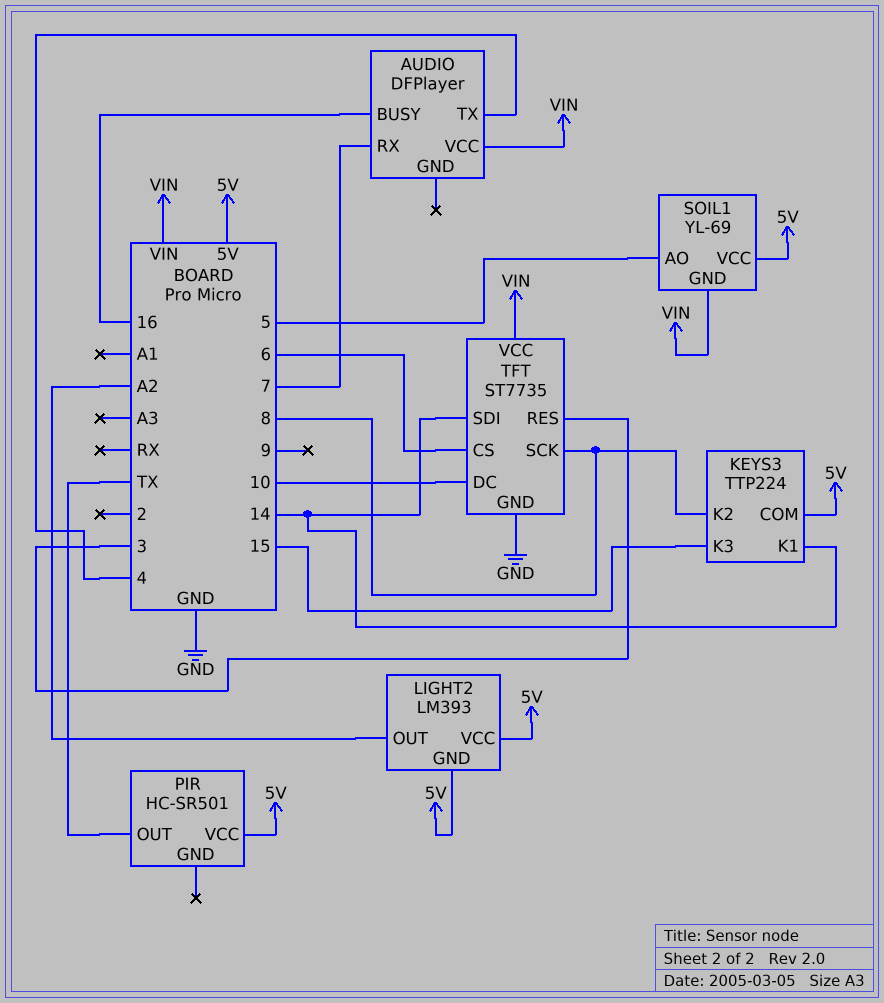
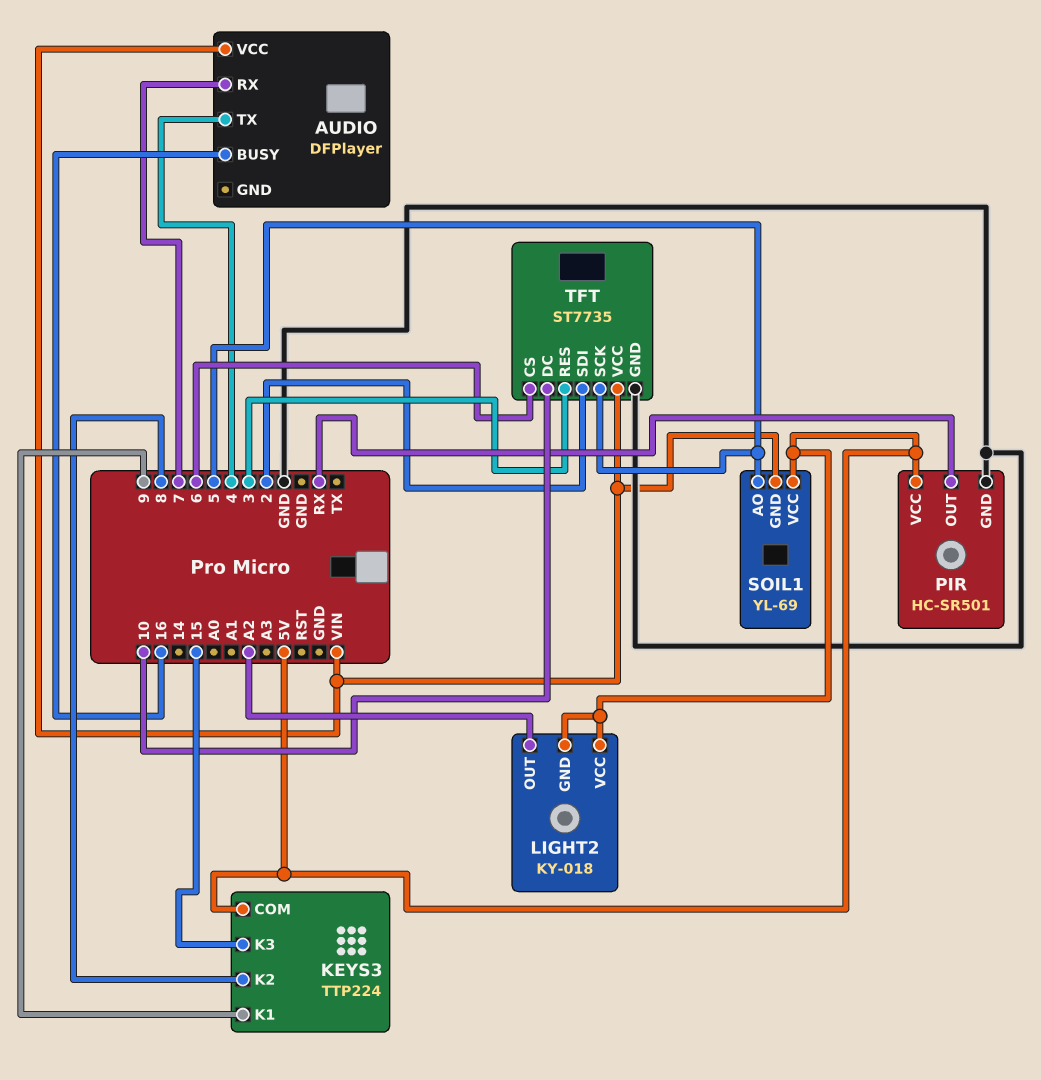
KEYS3 pin K1: 14 -> 9
LIGHT2: LM393 -> KY-018
PIR pin GND: none -> GND
PIR pin OUT: TX -> RX
TFT pin SCK: 8 -> 5
TFT pin SDI: 14 -> 2

